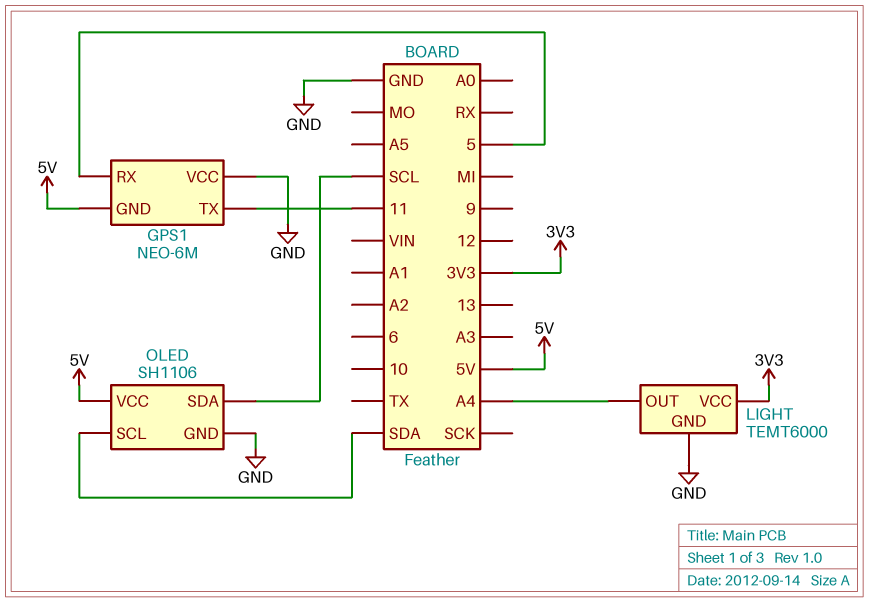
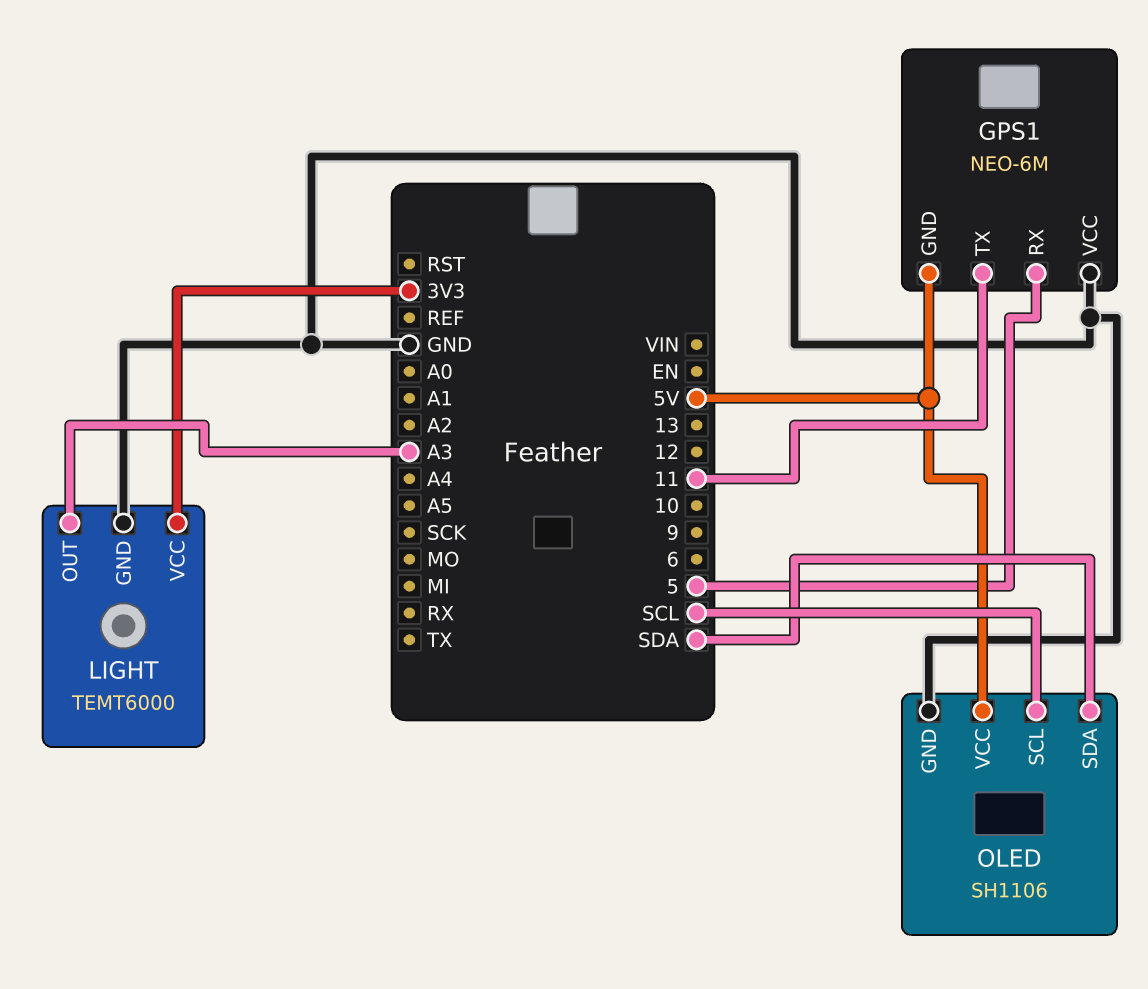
LIGHT pin OUT: A4 -> A3
OLED pin SCL: SDA -> SCL
OLED pin SDA: SCL -> SDA

